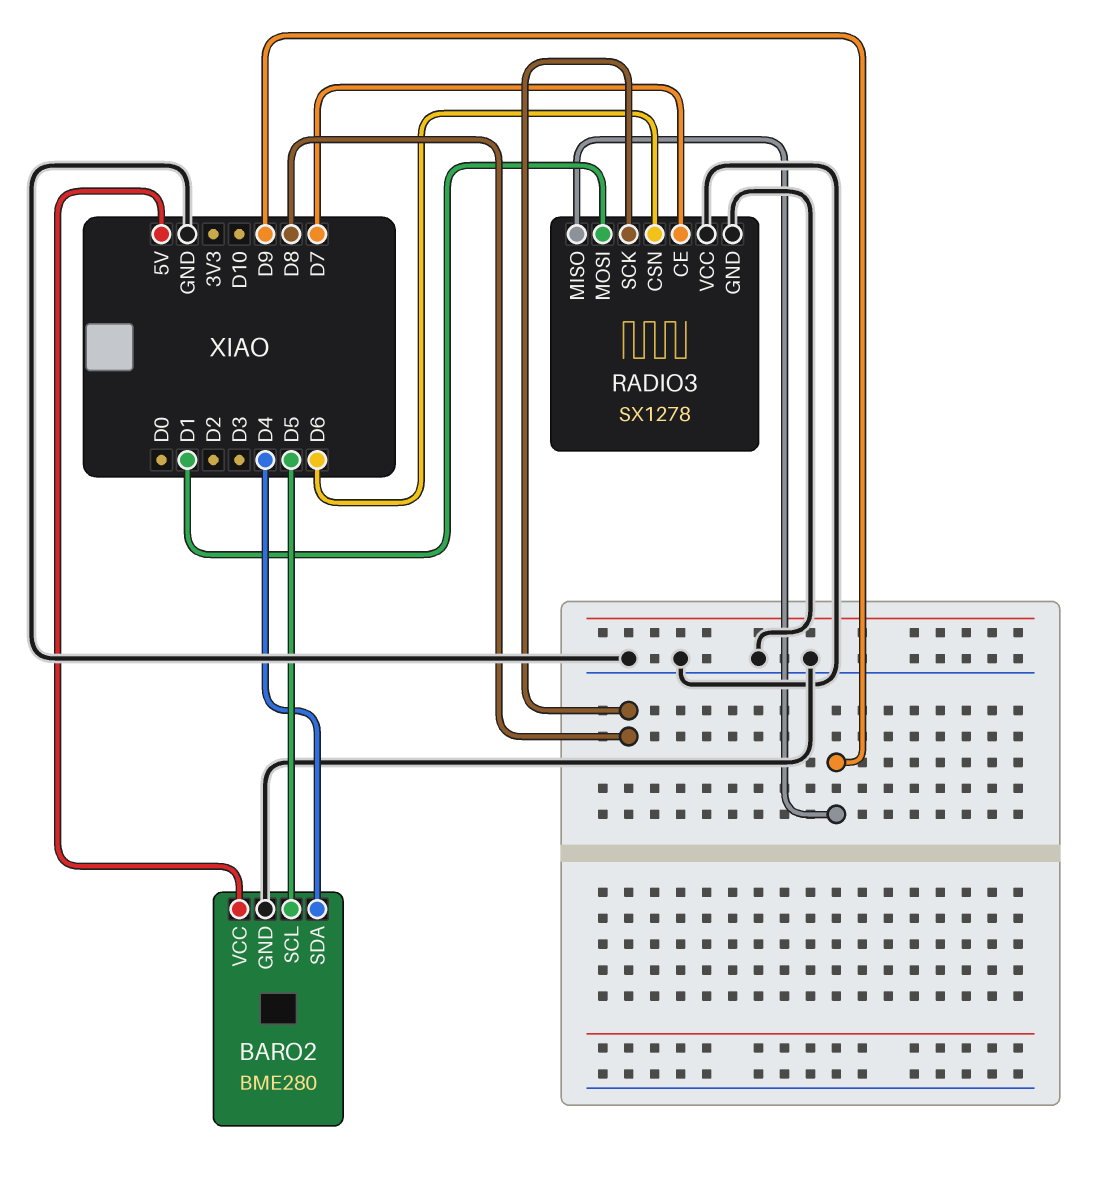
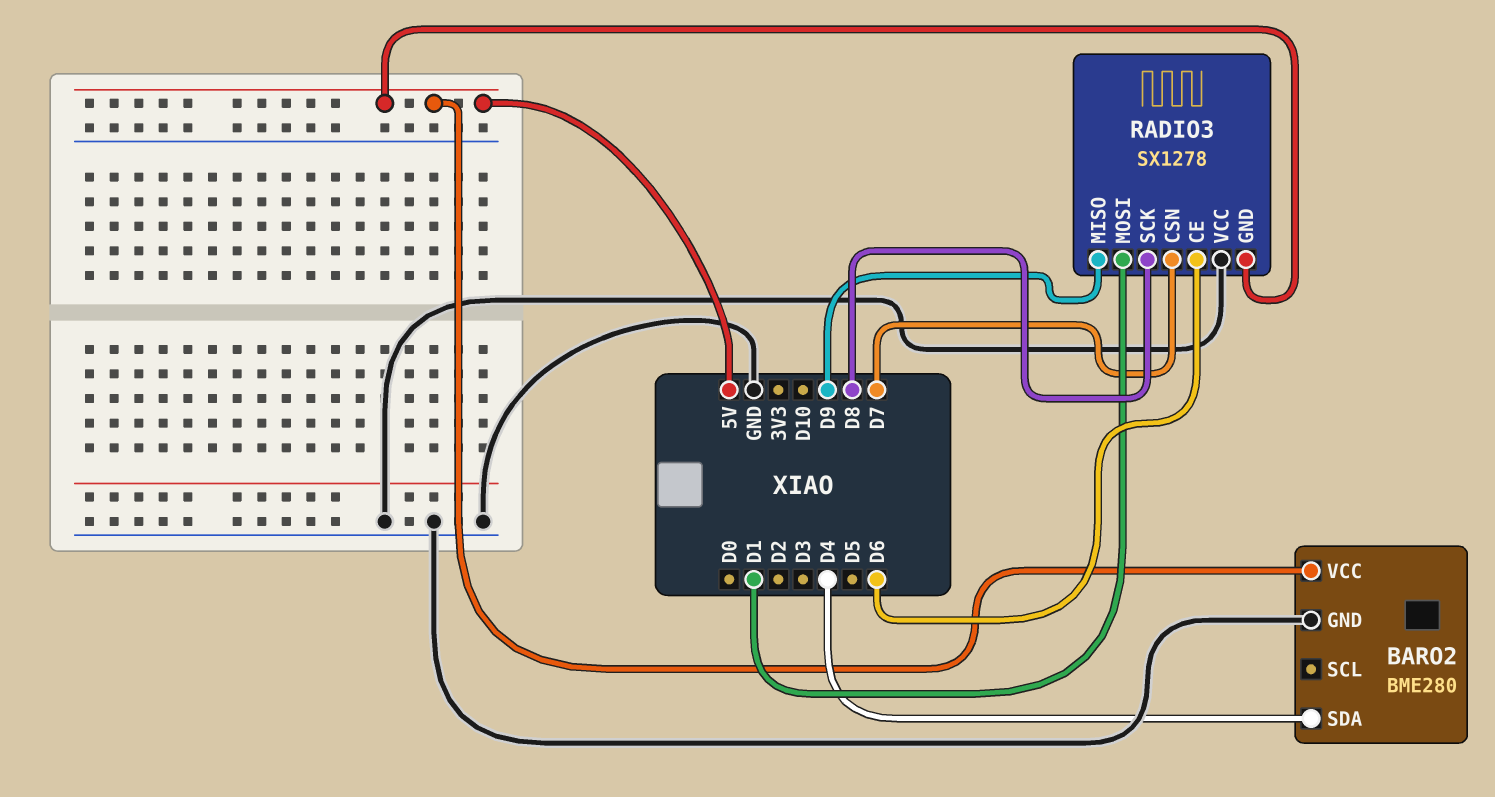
BARO2 pin SCL: D5 -> none
RADIO3 pin CE: D7 -> D6
RADIO3 pin CSN: D6 -> D7
RADIO3 pin GND: GND -> 5V

